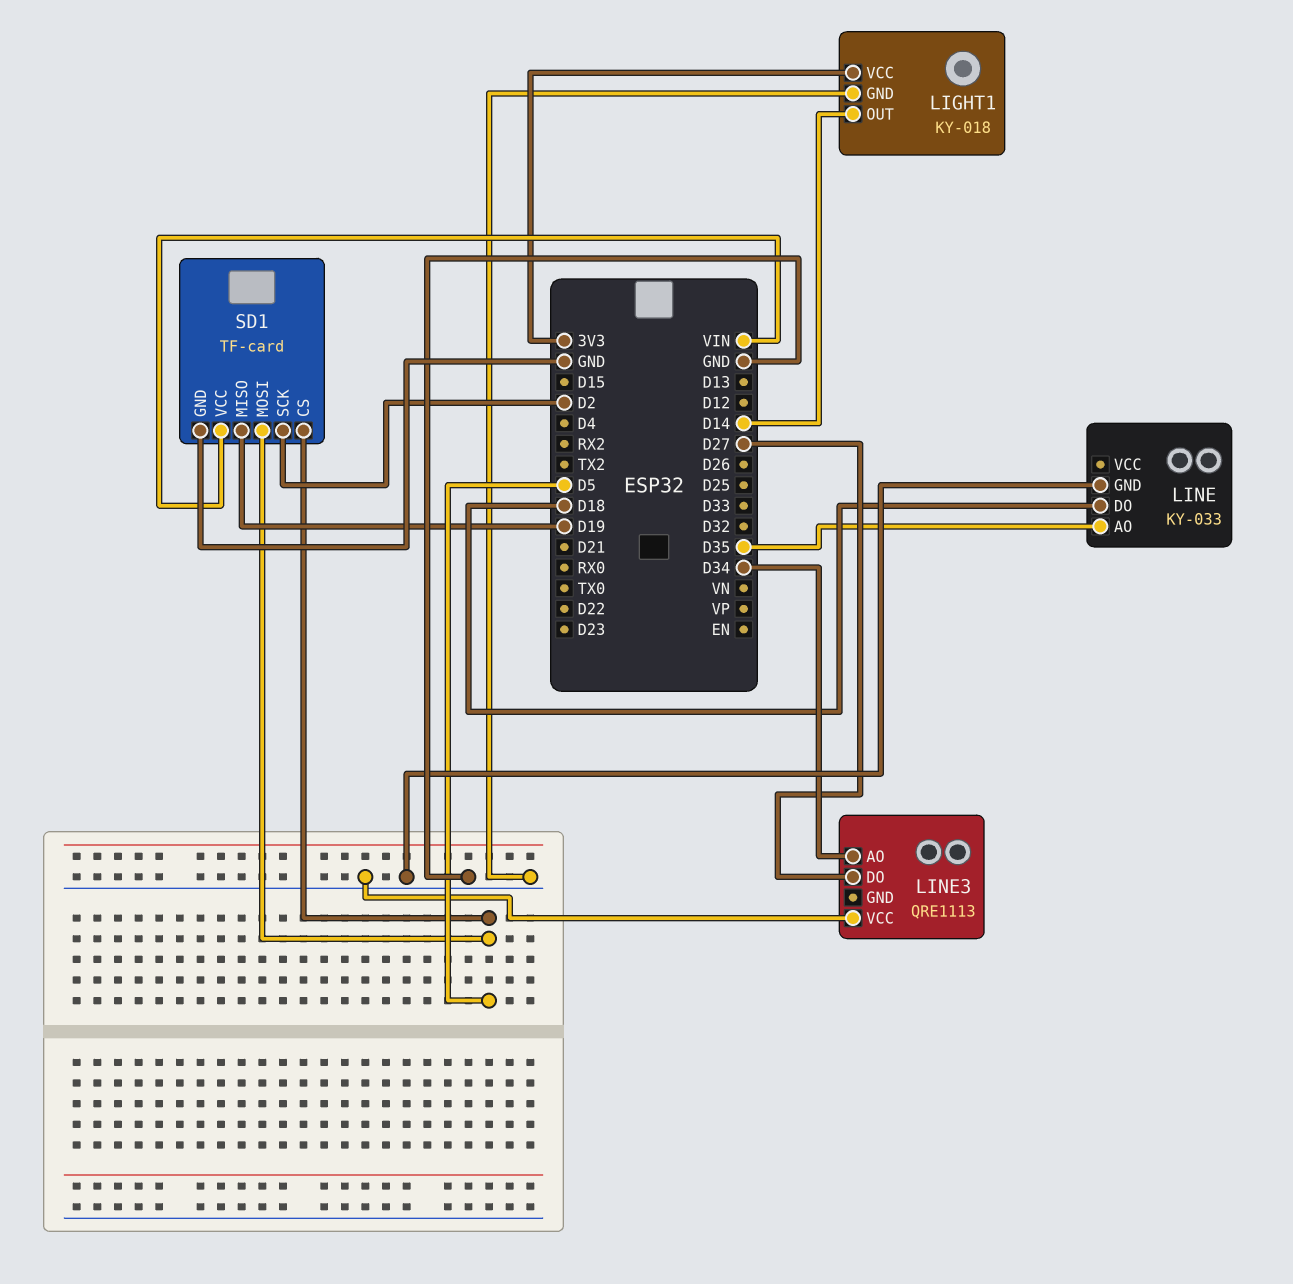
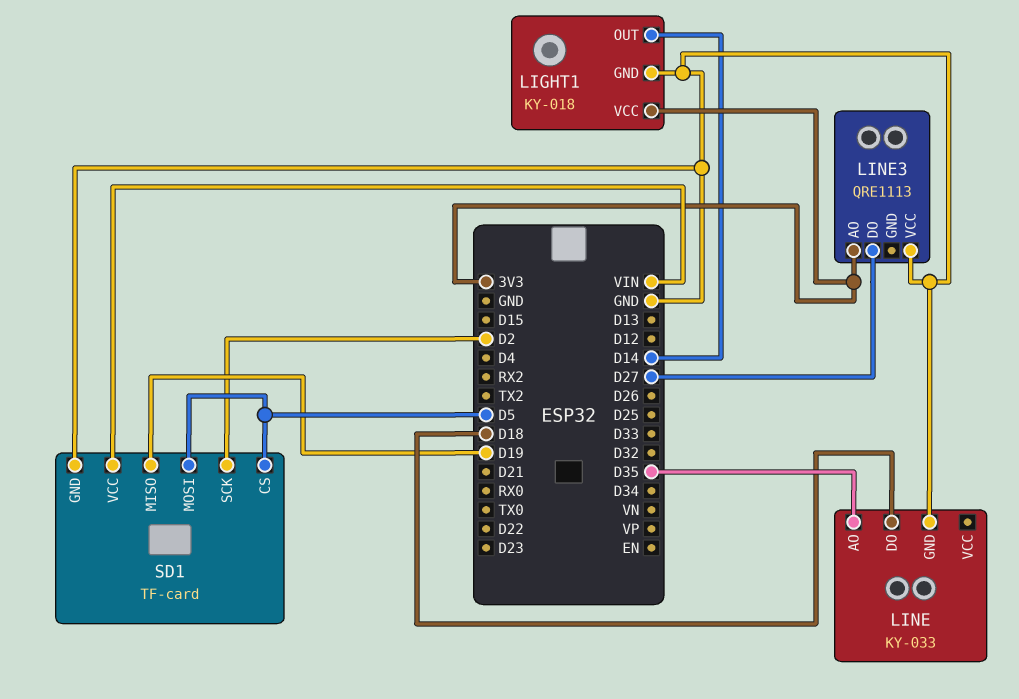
LINE3 pin AO: D34 -> 3V3

